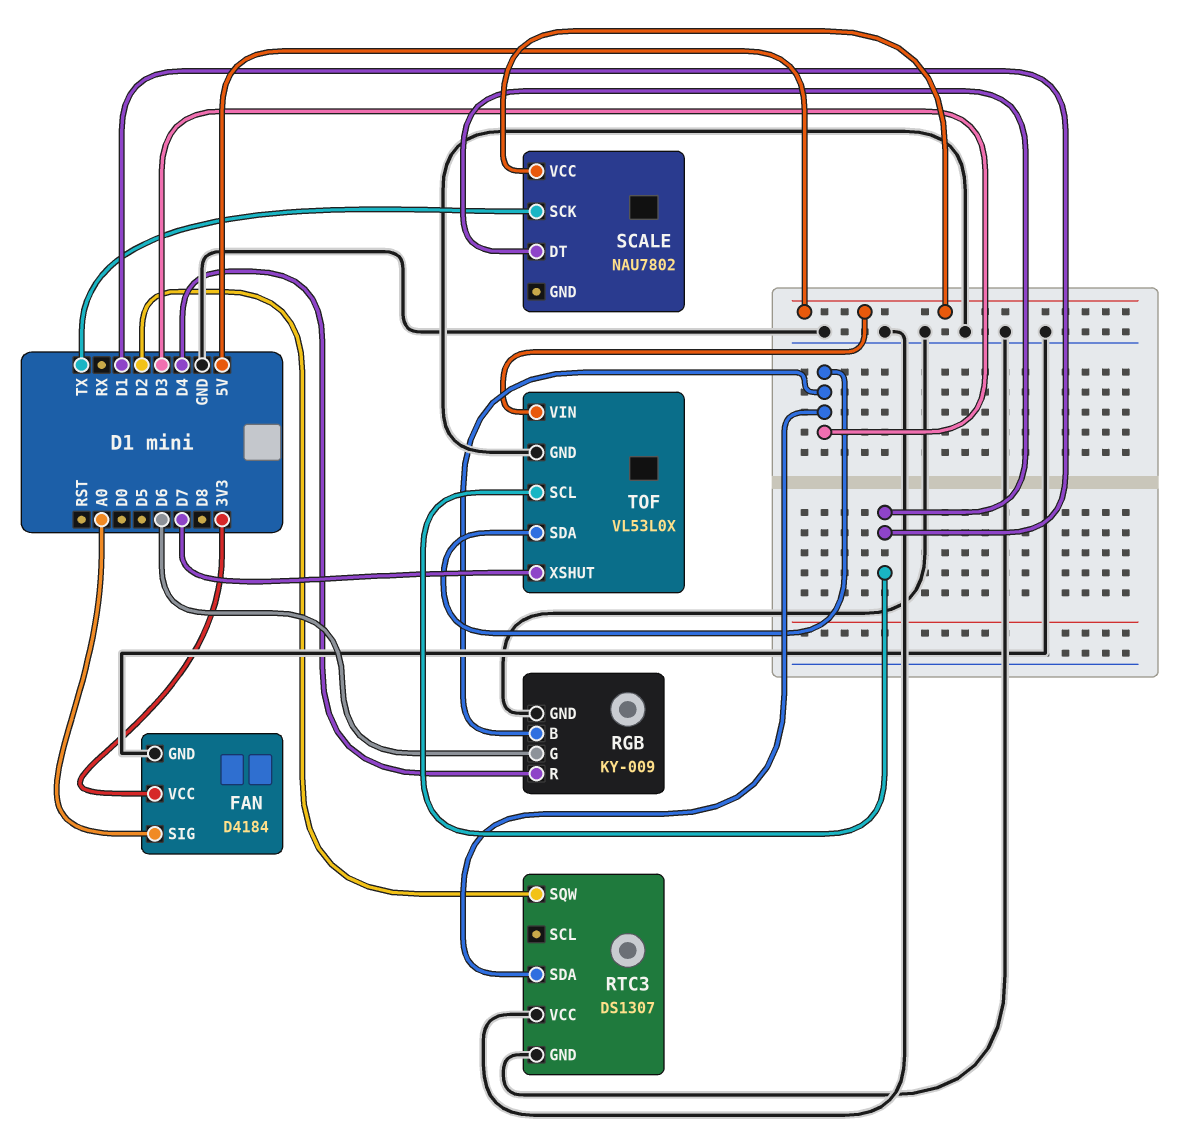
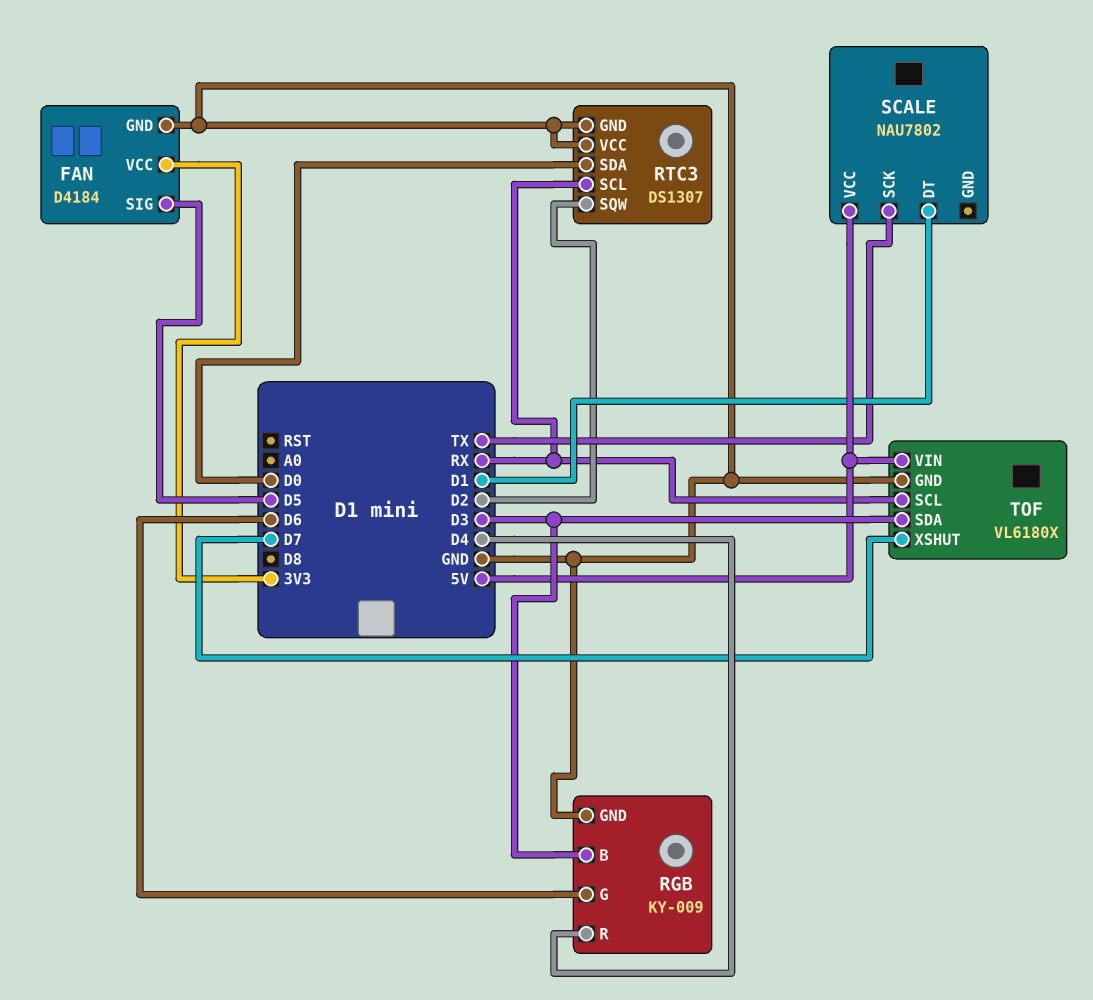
FAN pin SIG: A0 -> D5
RTC3 pin SCL: none -> RX
RTC3 pin SDA: D3 -> D0
TOF: VL53L0X -> VL6180X
TOF pin SCL: D1 -> RX

